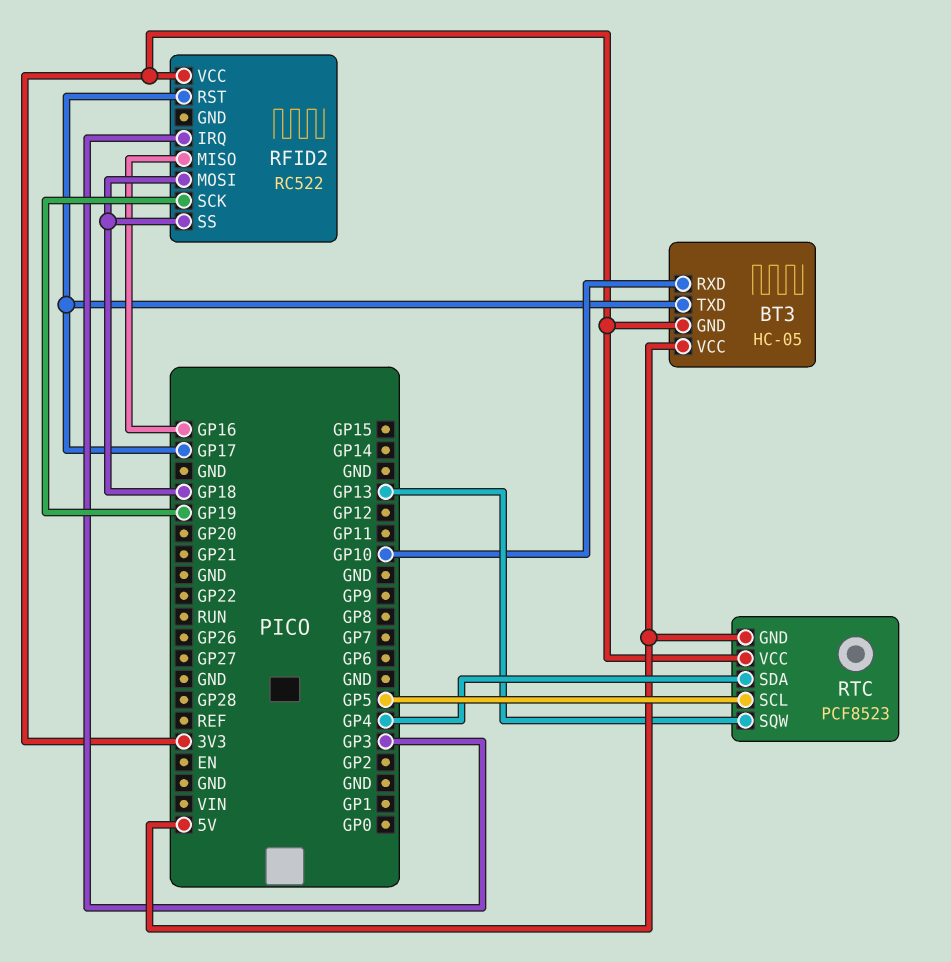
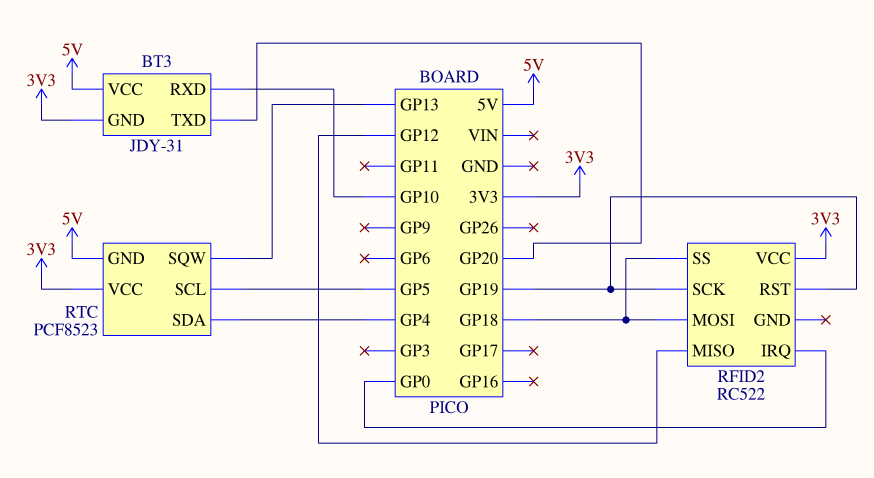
BT3: HC-05 -> JDY-31
BT3 pin TXD: GP17 -> GP20
RFID2 pin IRQ: GP3 -> GP0
RFID2 pin MISO: GP16 -> GP12
RFID2 pin RST: GP17 -> GP19

